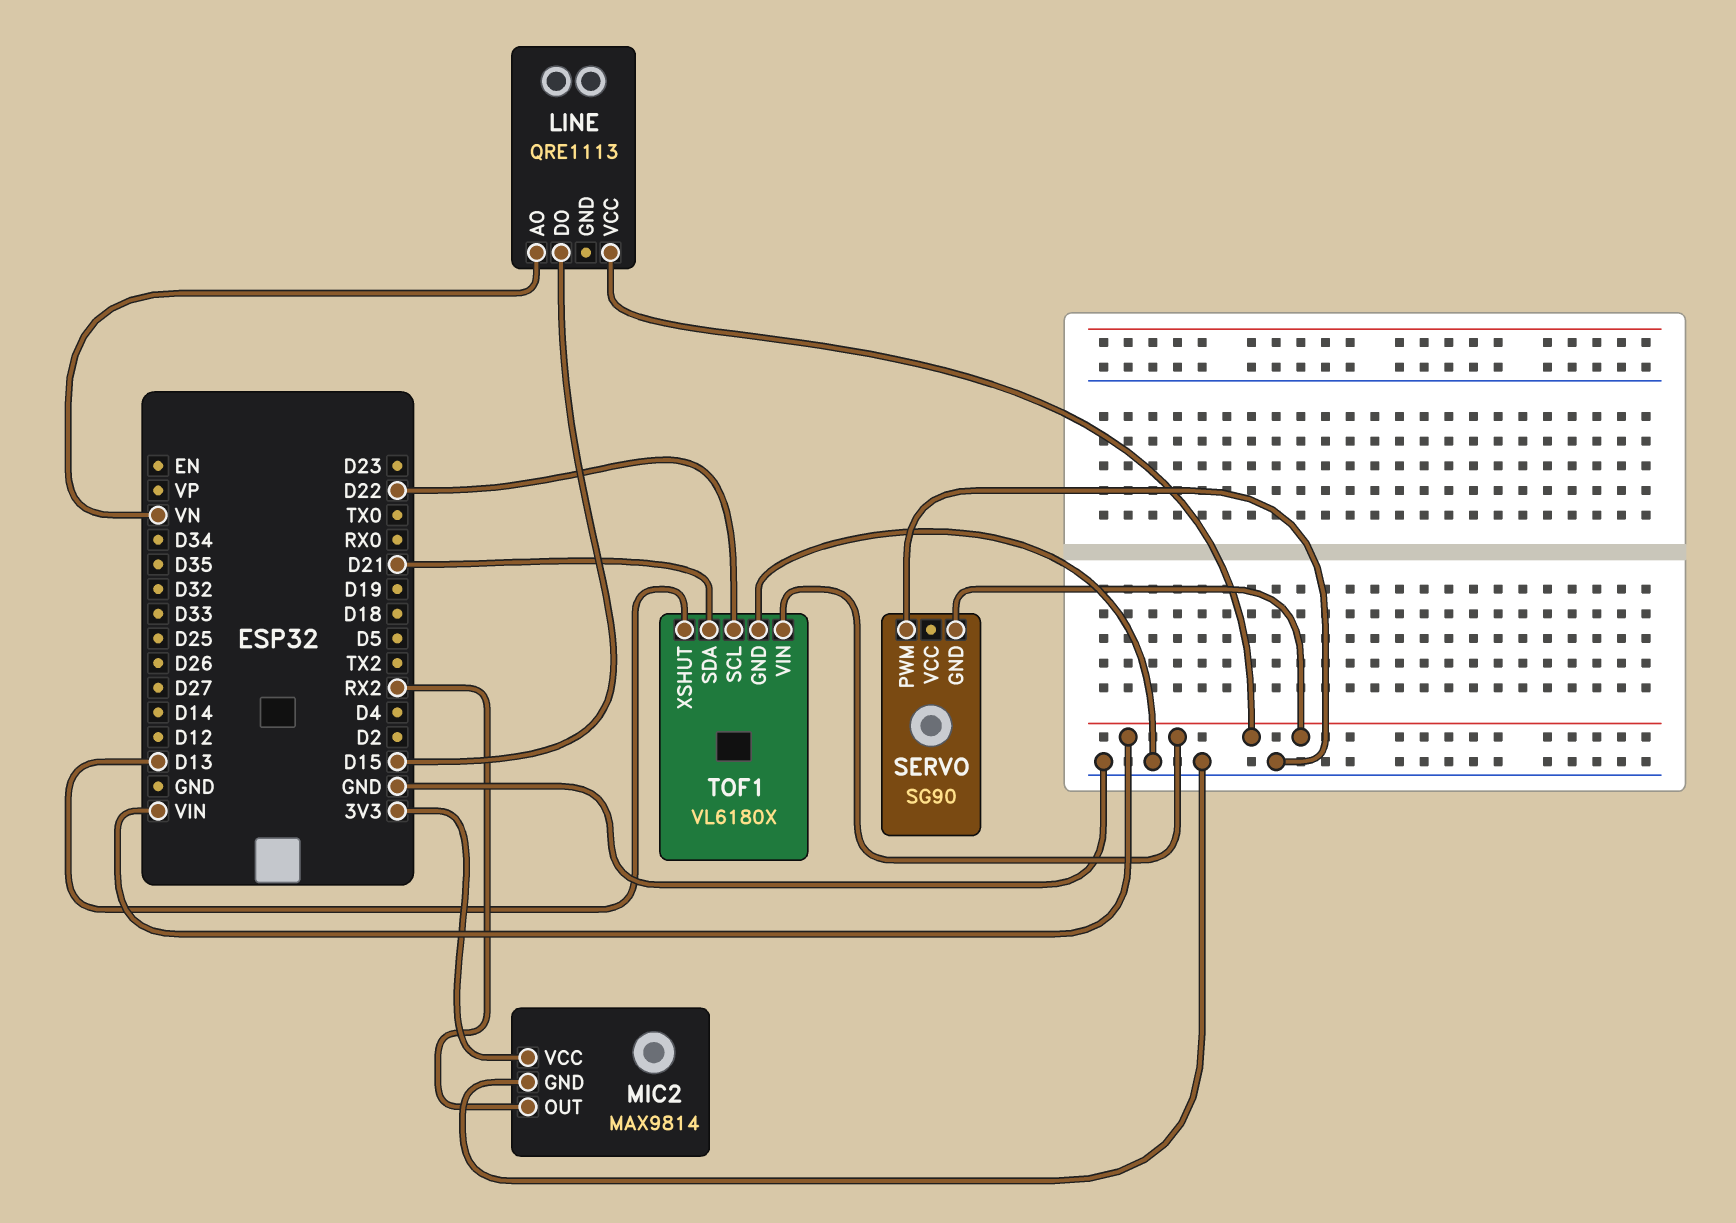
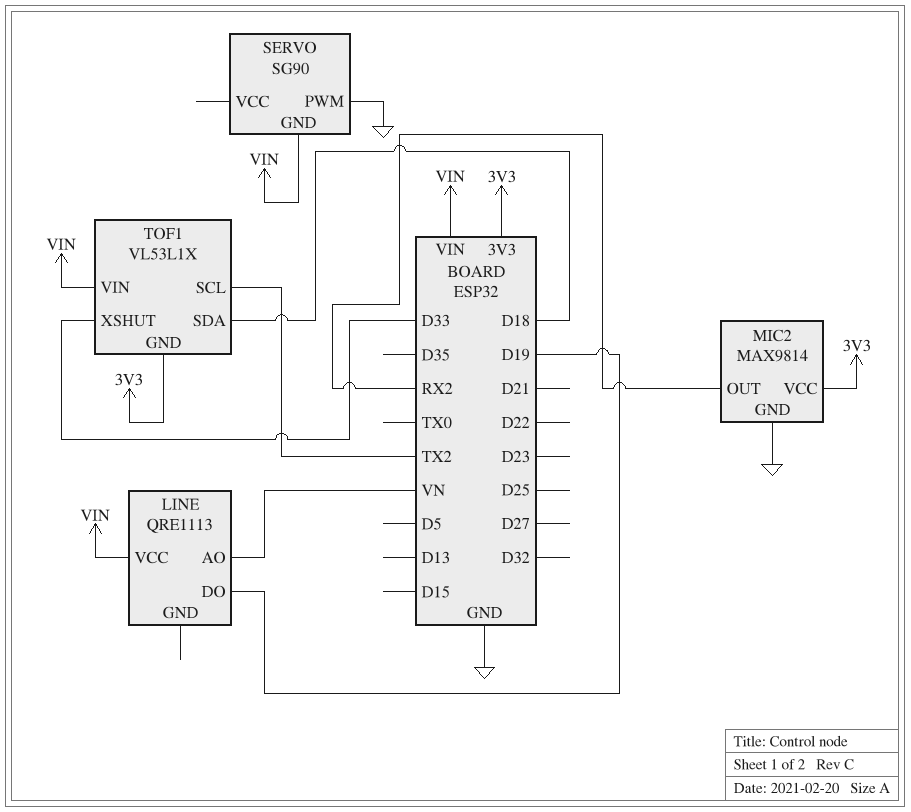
LINE pin DO: D15 -> D19
TOF1: VL6180X -> VL53L1X
TOF1 pin GND: GND -> 3V3
TOF1 pin SCL: D22 -> TX2
TOF1 pin SDA: D21 -> D18
TOF1 pin XSHUT: D13 -> D33

